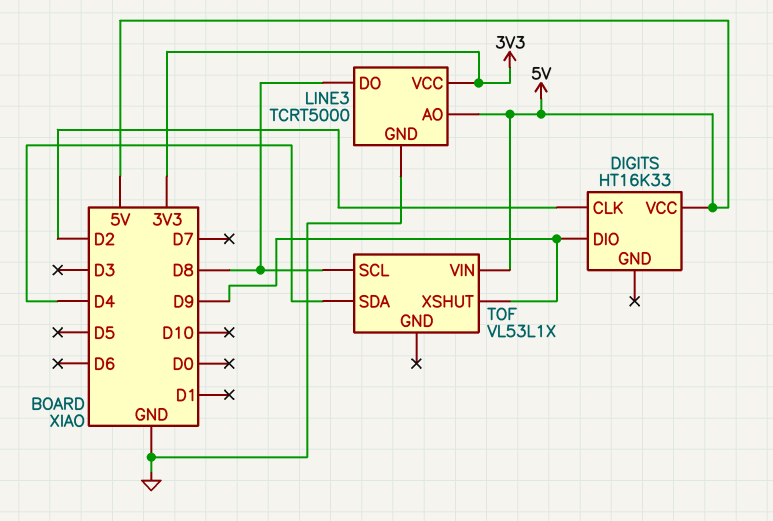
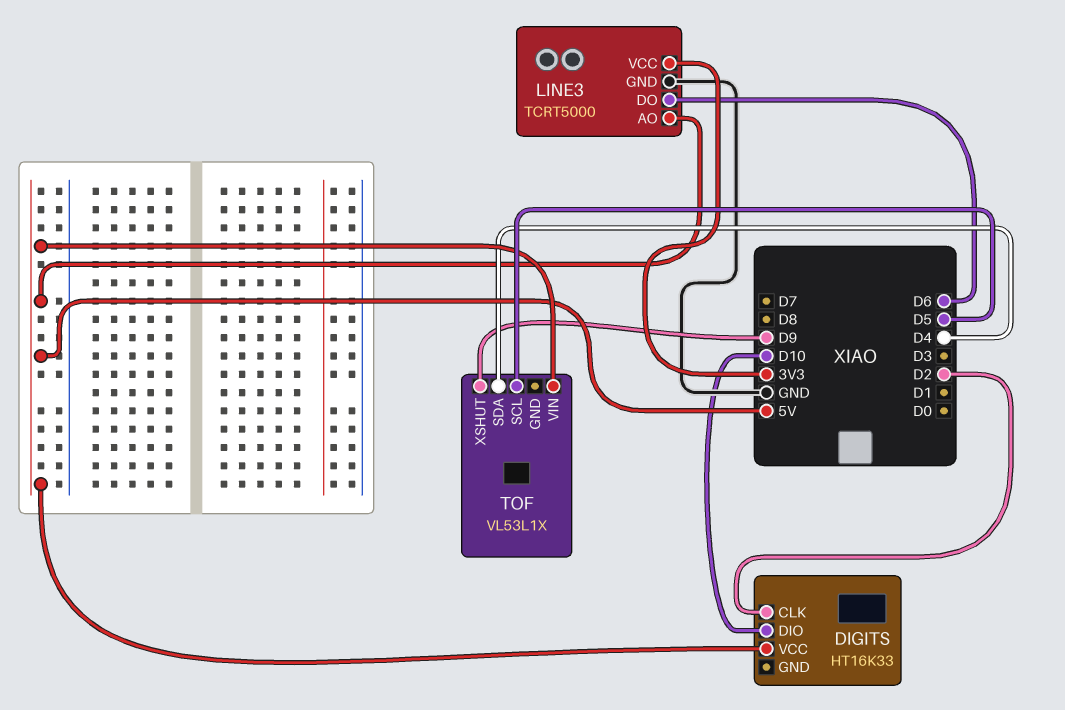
DIGITS pin DIO: D9 -> D10
LINE3 pin DO: D8 -> D6
TOF pin SCL: D8 -> D5

